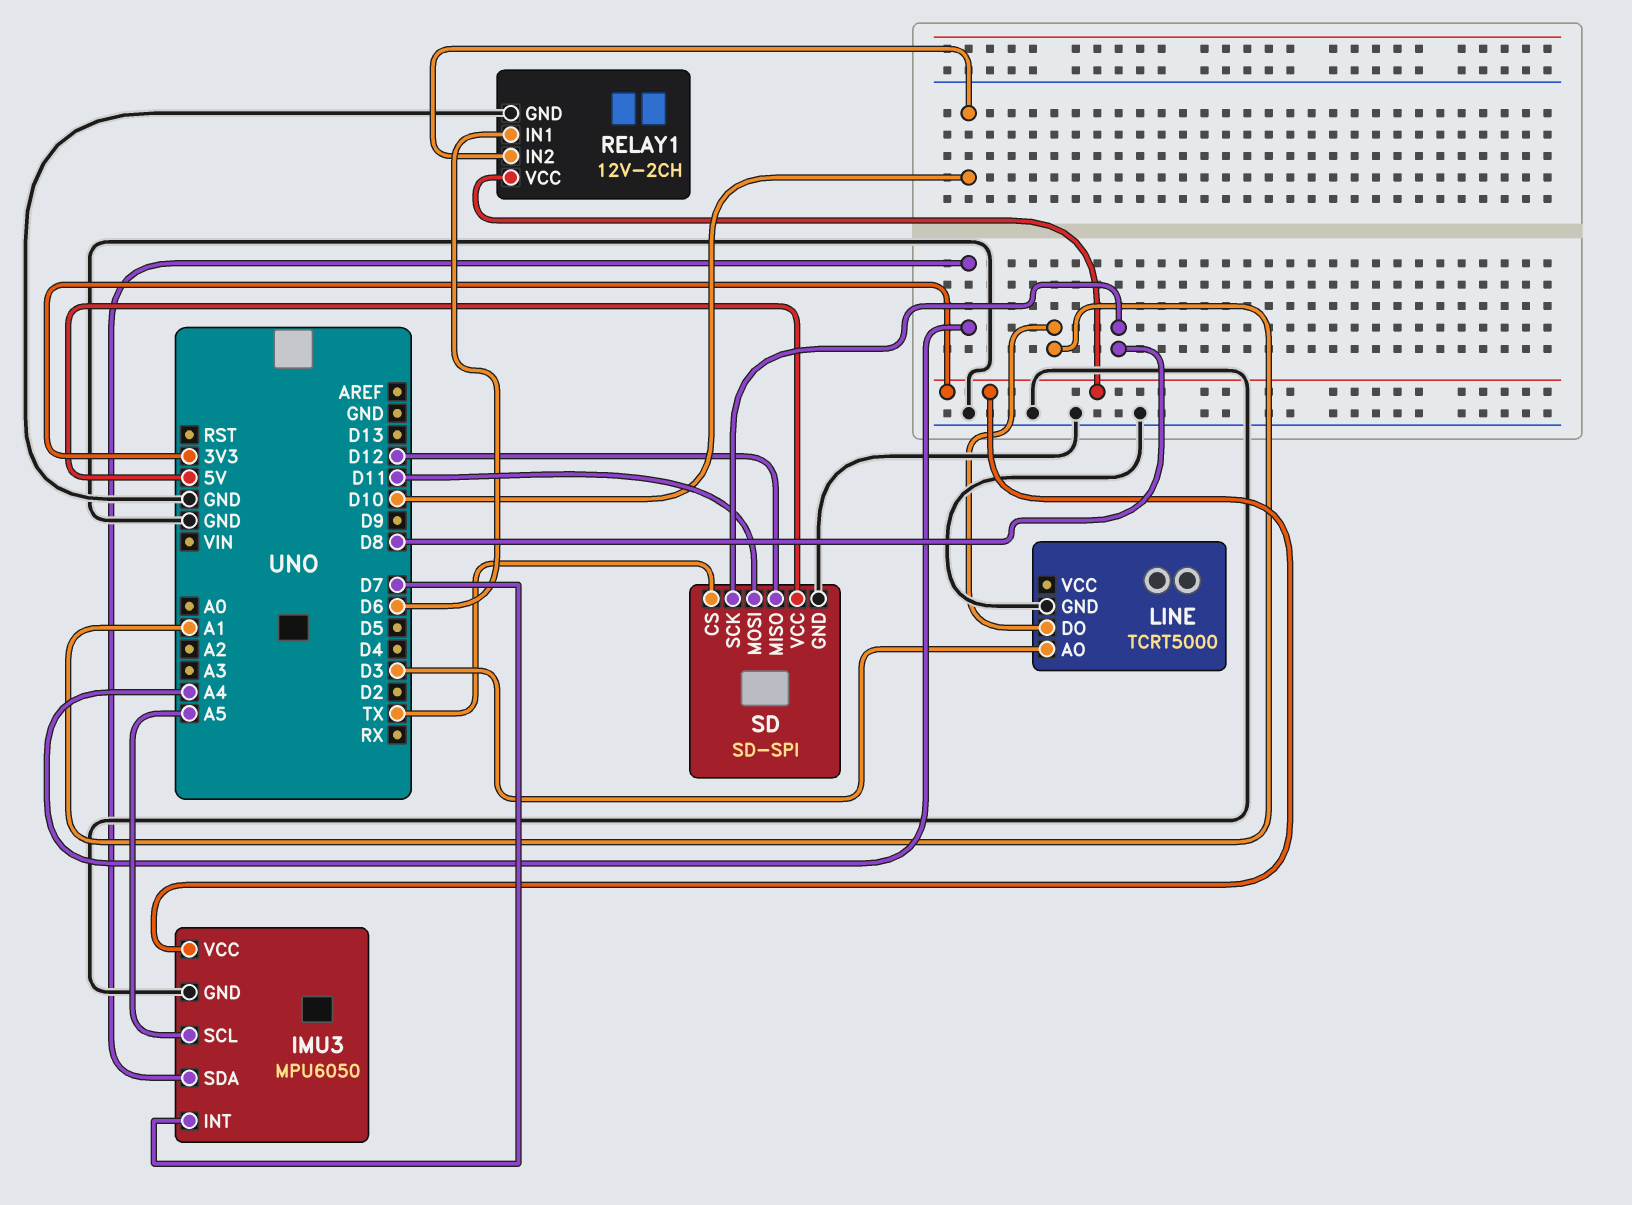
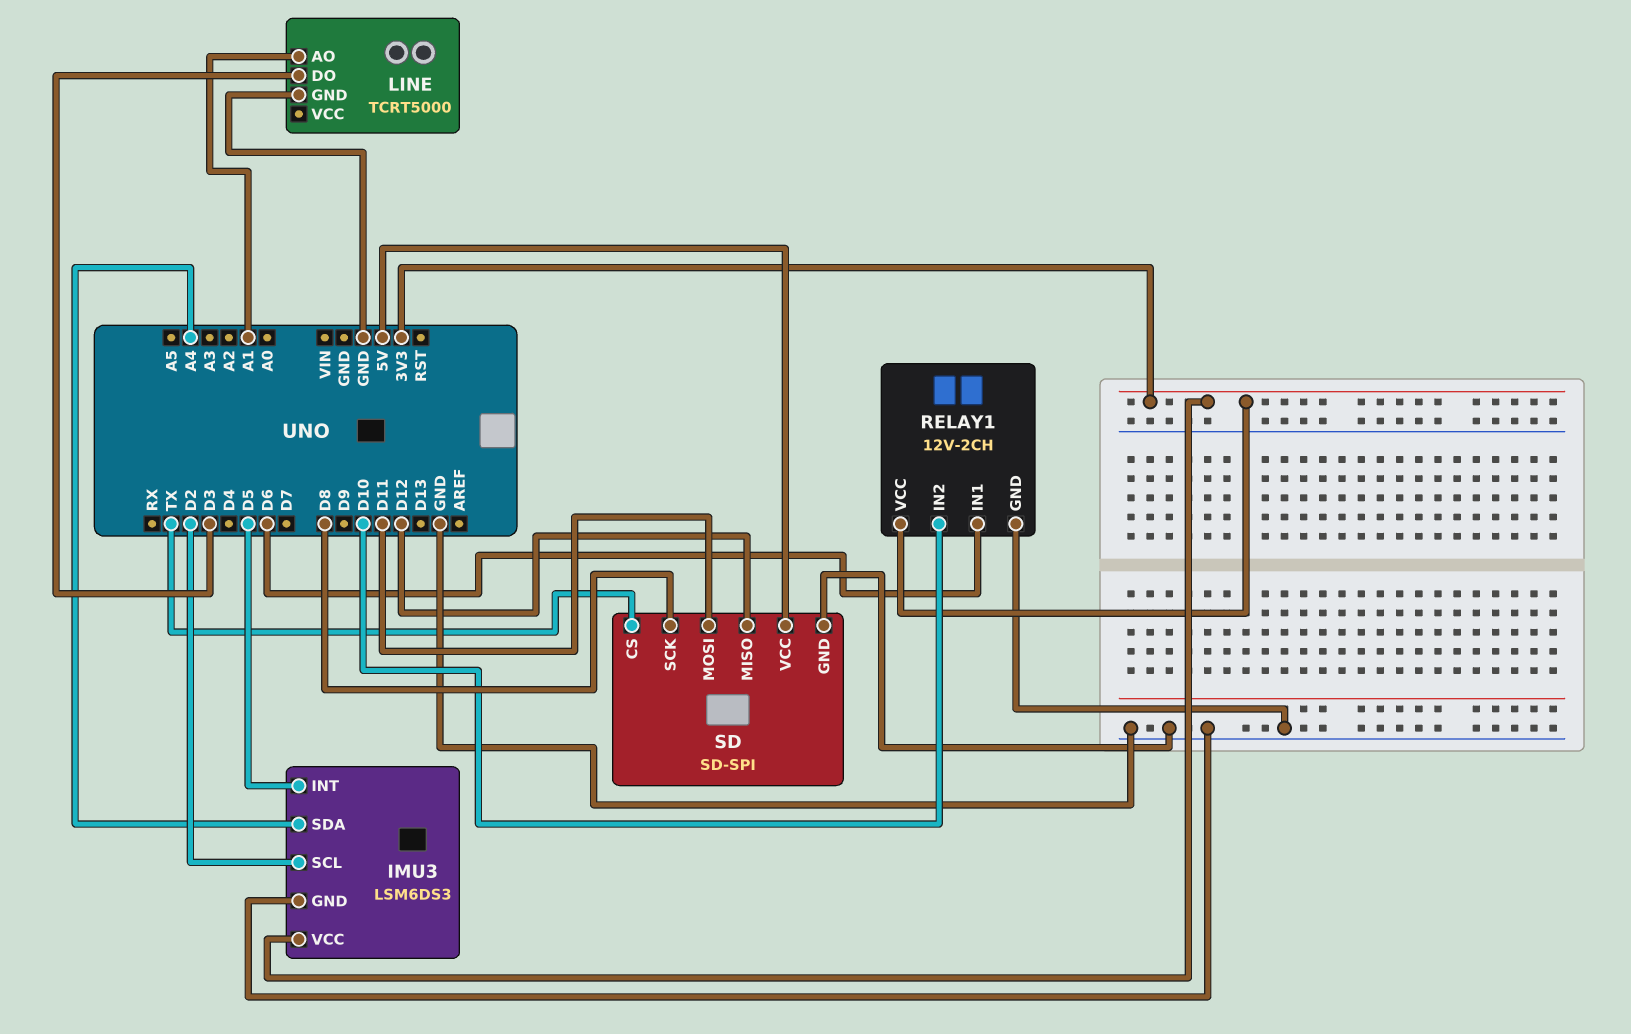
IMU3: MPU6050 -> LSM6DS3
IMU3 pin INT: D7 -> D5
IMU3 pin SCL: A5 -> D2
LINE pin AO: D3 -> A1
LINE pin DO: A1 -> D3

